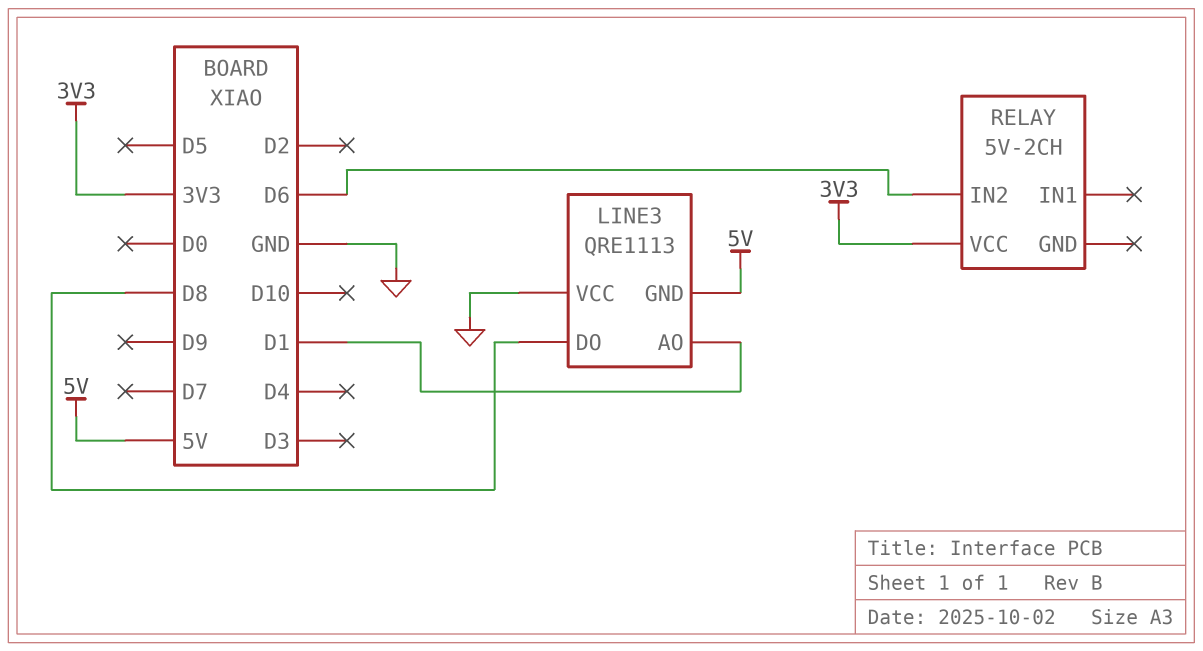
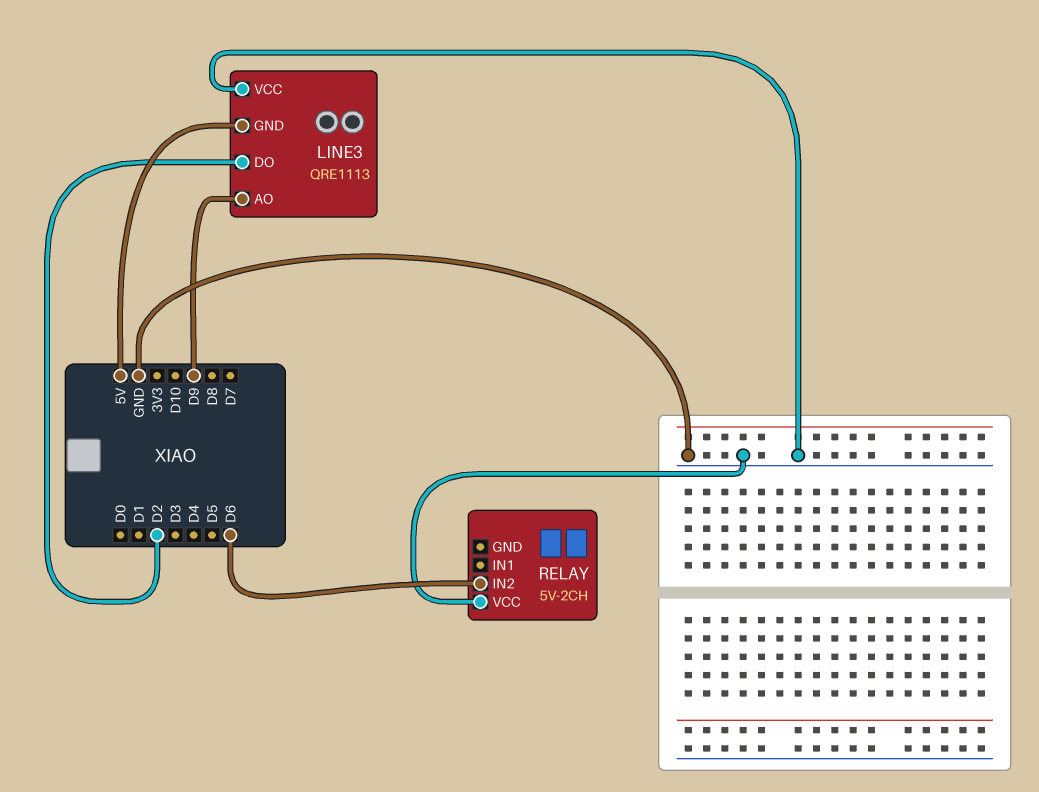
LINE3 pin AO: D1 -> D9
LINE3 pin DO: D8 -> D2
RELAY pin VCC: 3V3 -> GND

